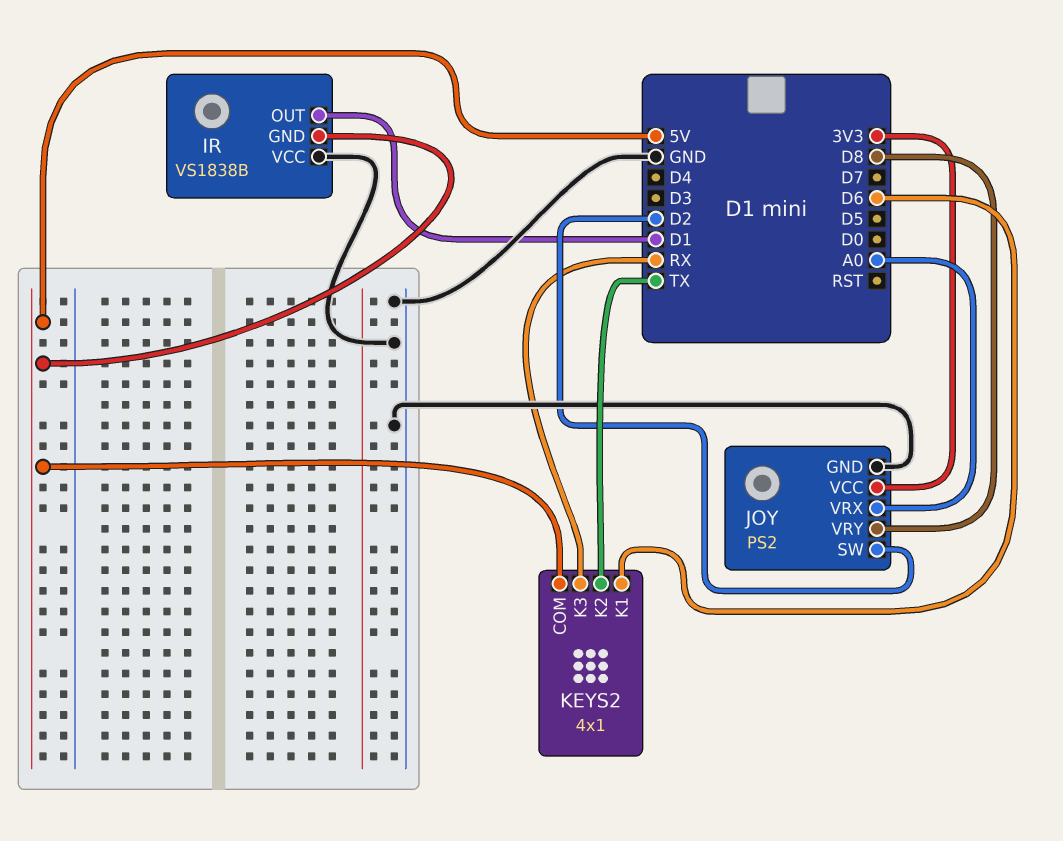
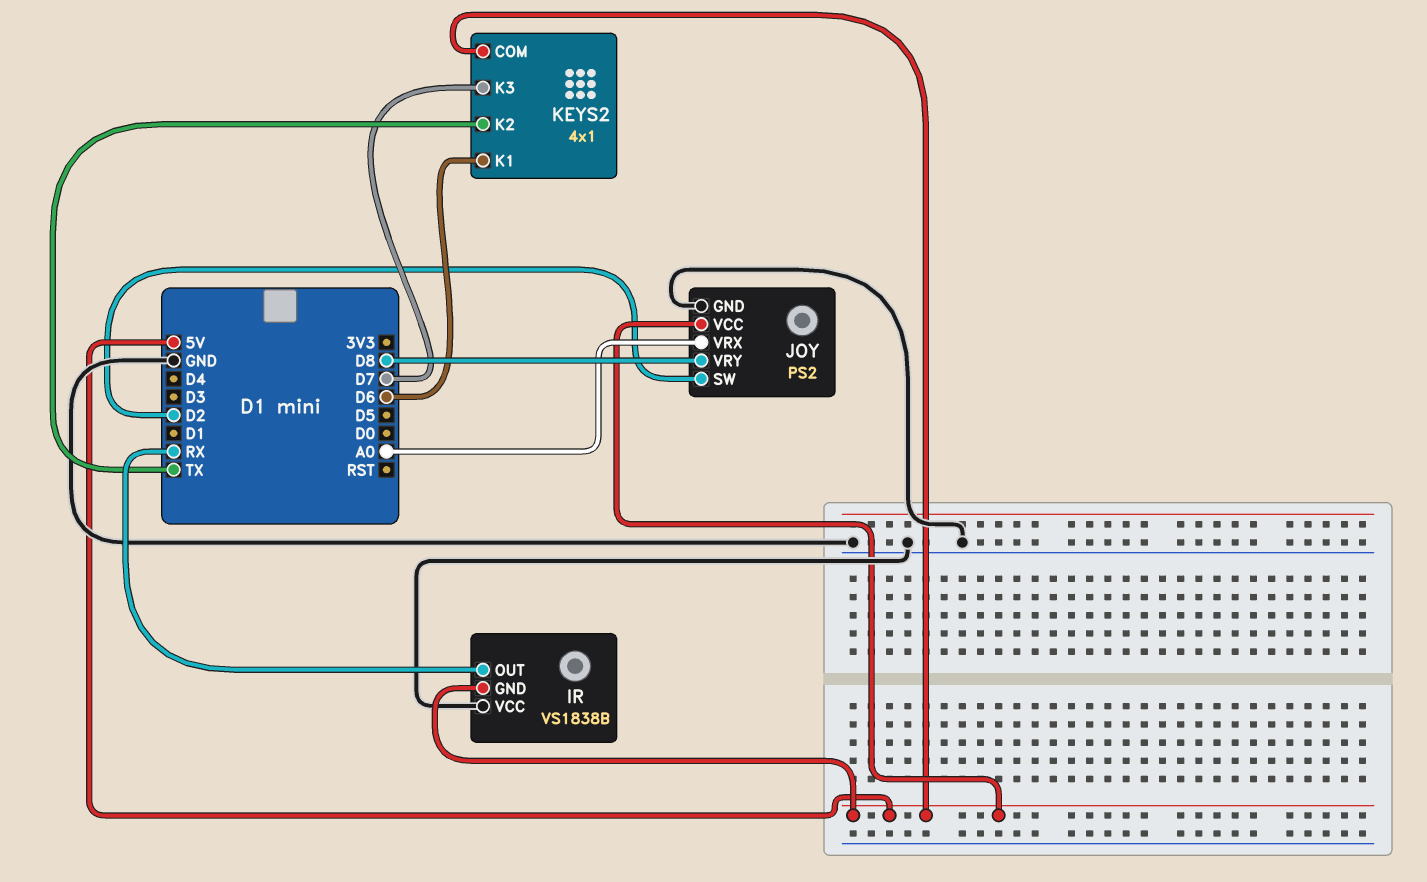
IR pin OUT: D1 -> RX
JOY pin VCC: 3V3 -> 5V
KEYS2 pin K3: RX -> D7

